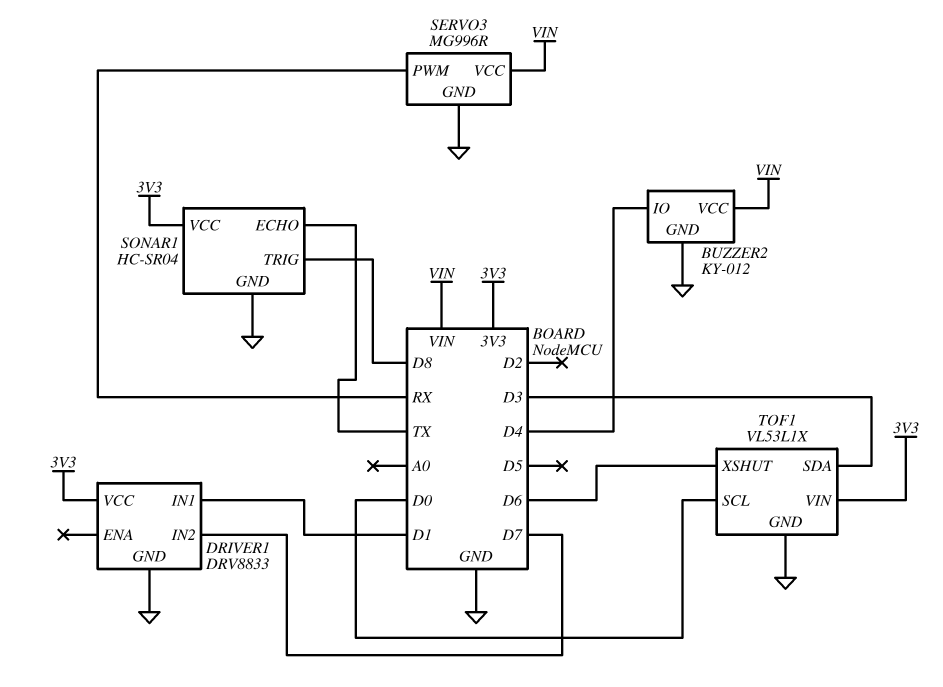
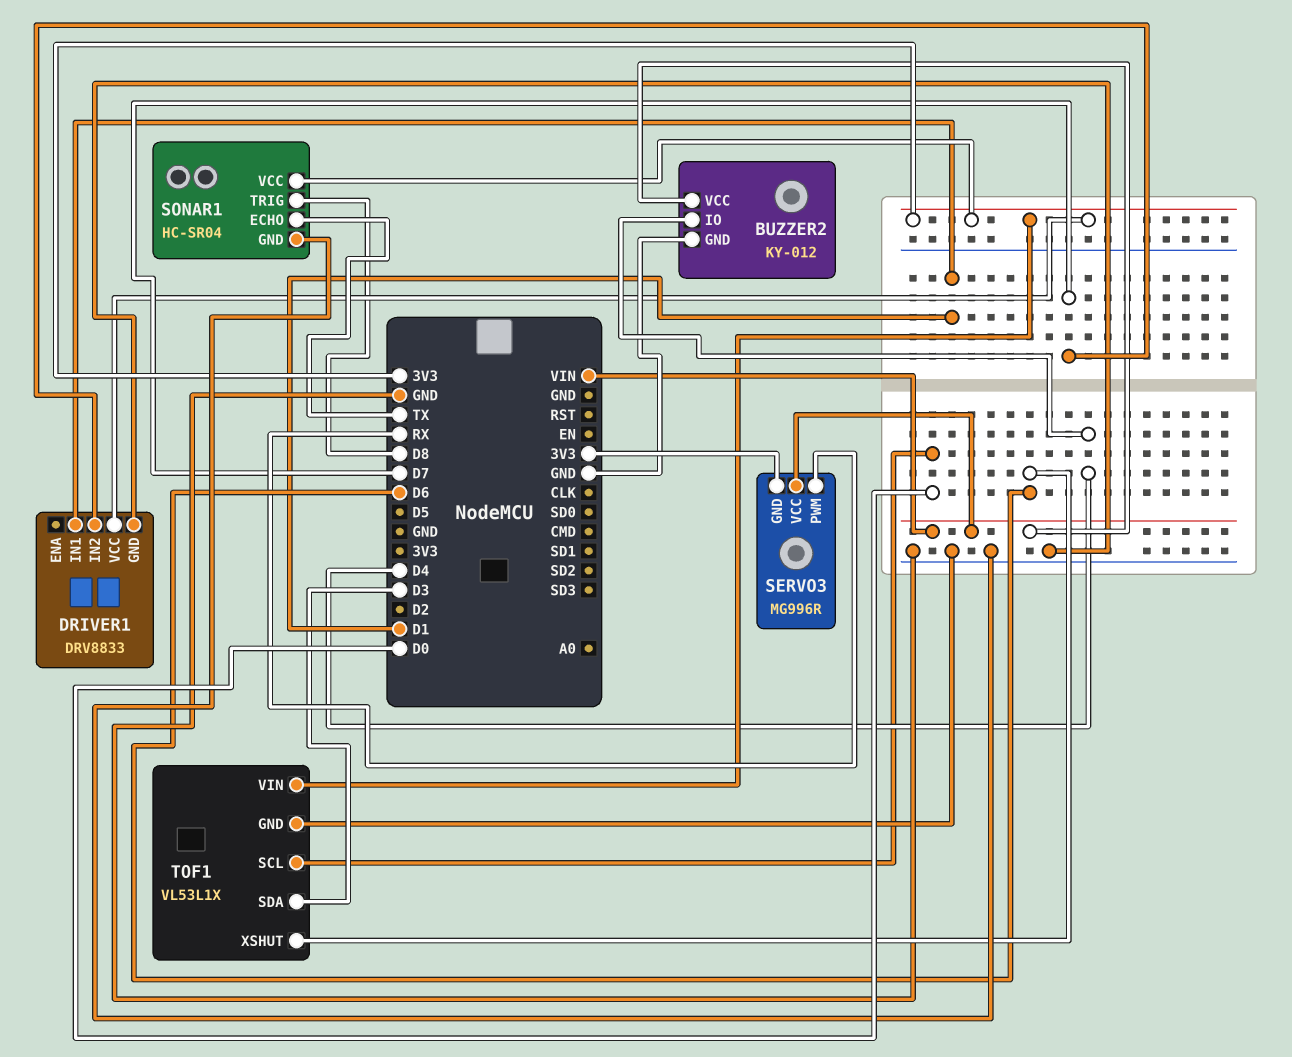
SERVO3 pin GND: GND -> 3V3

